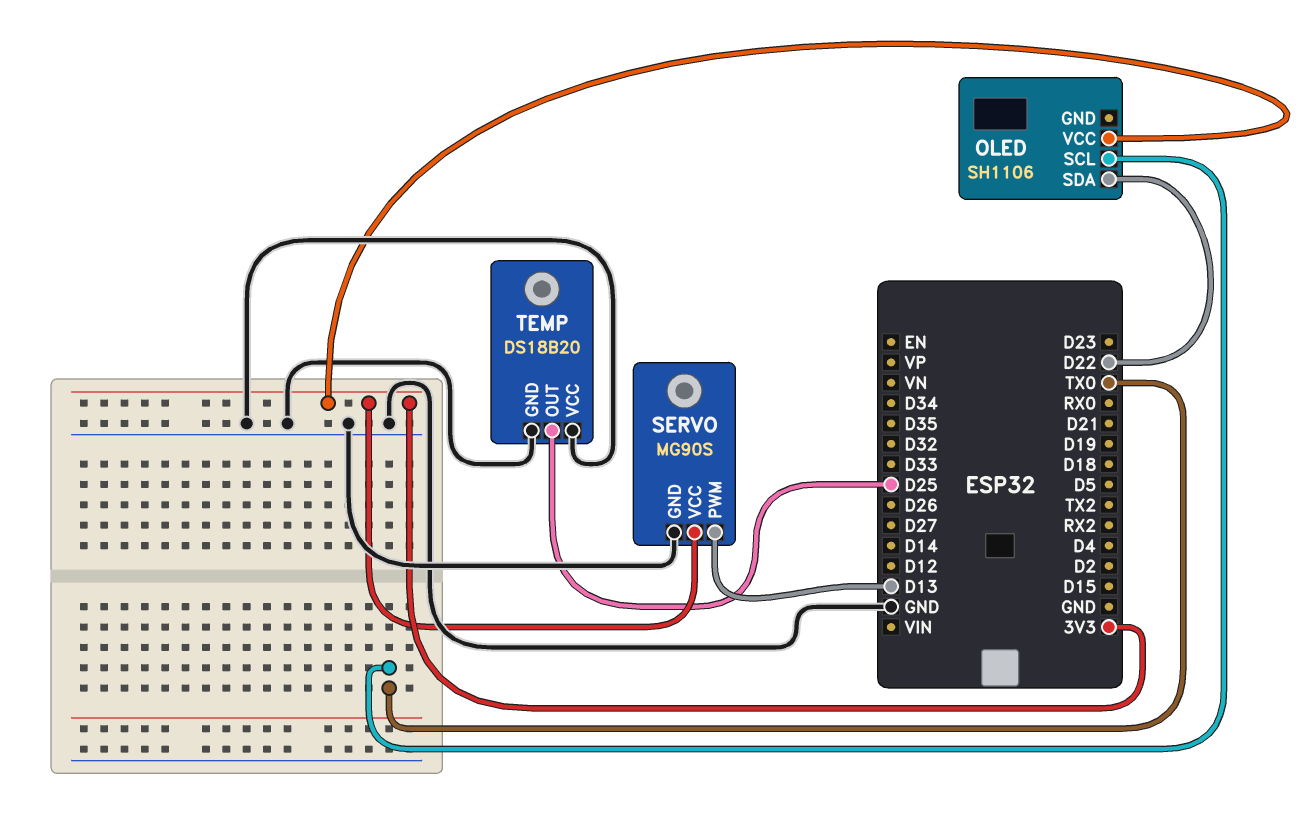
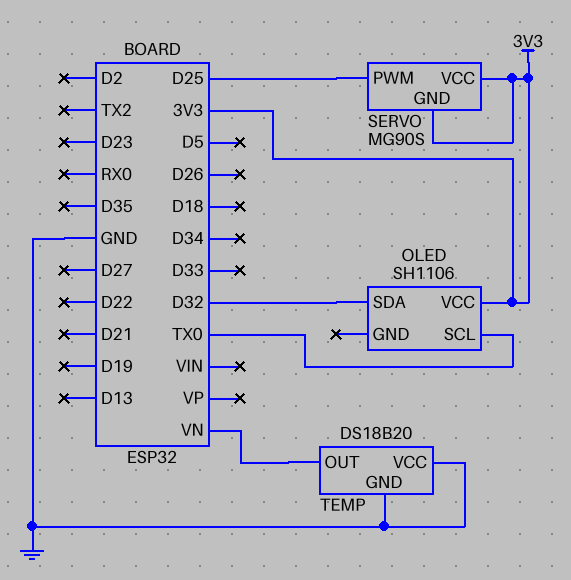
OLED pin SDA: D22 -> D32
SERVO pin GND: GND -> 3V3
SERVO pin PWM: D13 -> D25
TEMP pin OUT: D25 -> VN

